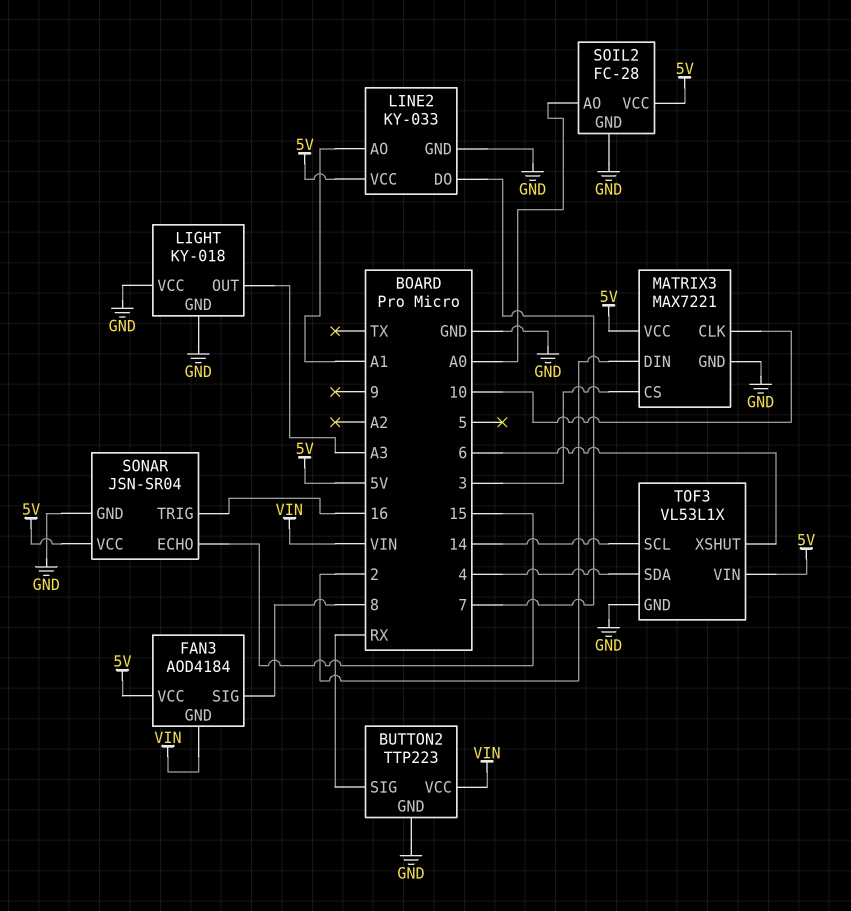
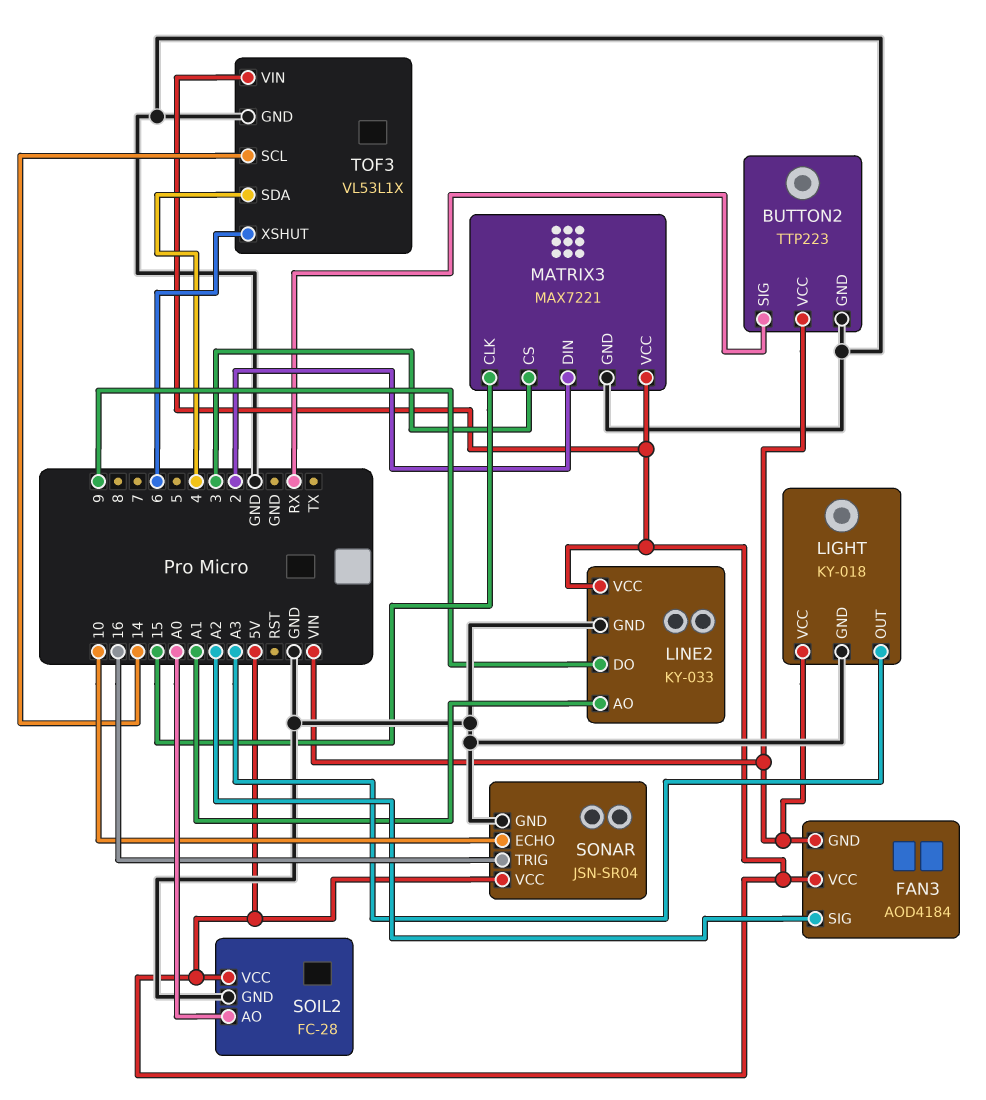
FAN3 pin SIG: 8 -> A2
LIGHT pin VCC: GND -> VIN
LINE2 pin DO: 7 -> 9
MATRIX3 pin CLK: 10 -> 15
SONAR pin ECHO: 15 -> 10

